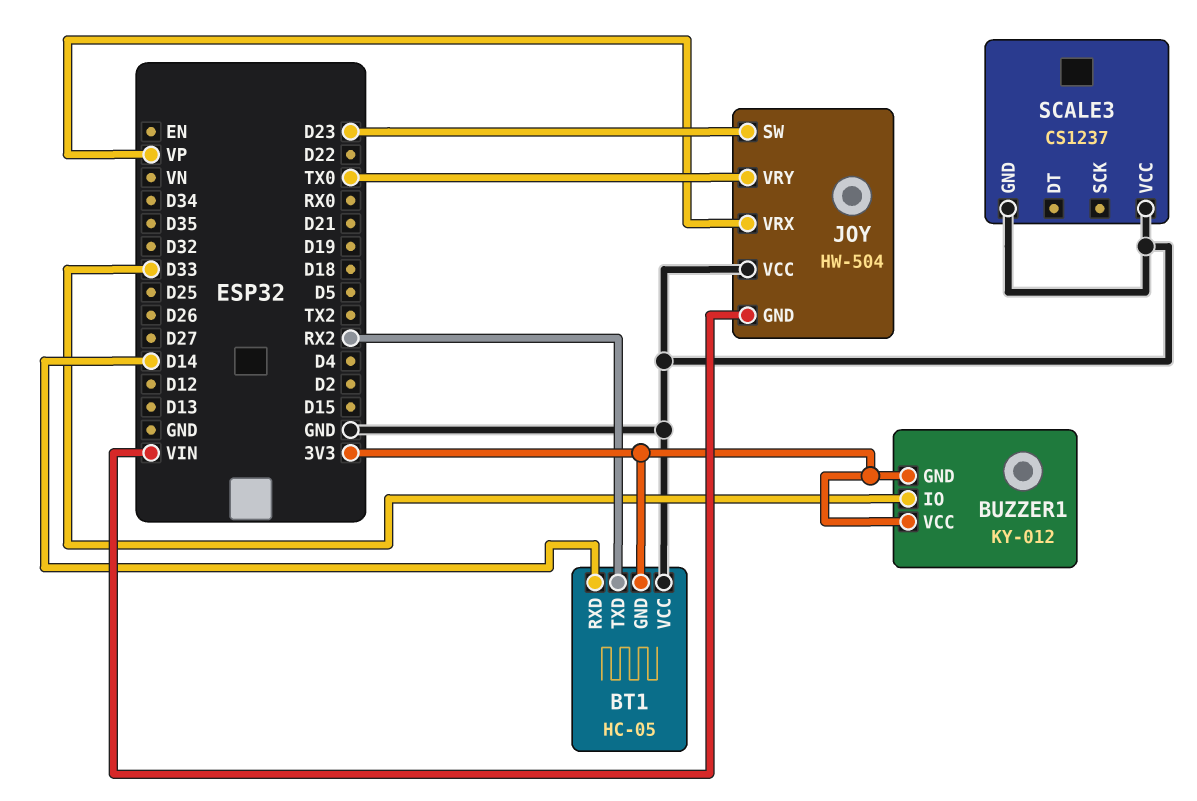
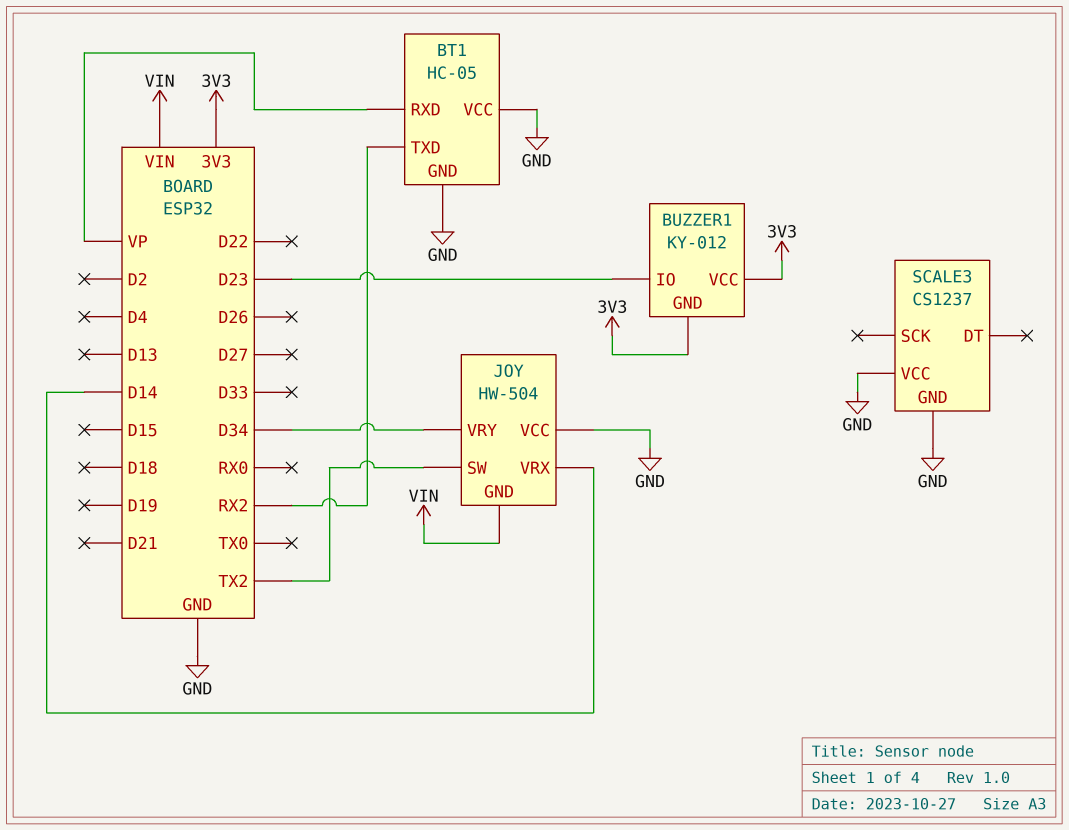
BT1 pin GND: 3V3 -> GND
BT1 pin RXD: D14 -> VP
BUZZER1 pin IO: D33 -> D23
JOY pin SW: D23 -> TX2
JOY pin VRX: VP -> D14
JOY pin VRY: TX0 -> D34

